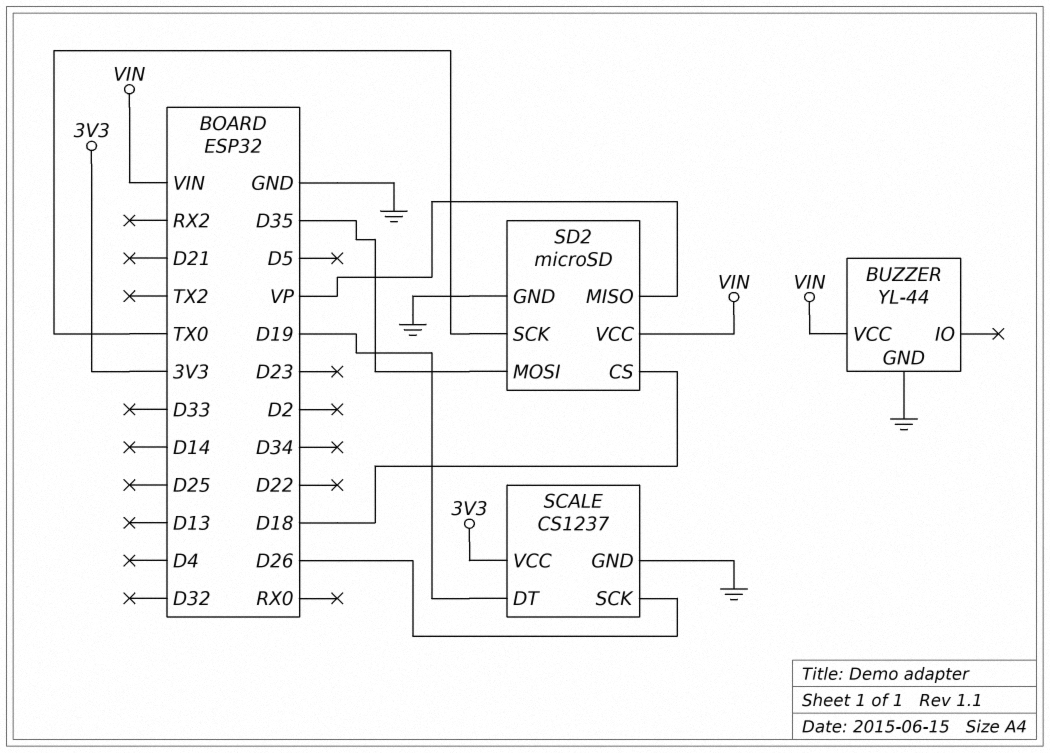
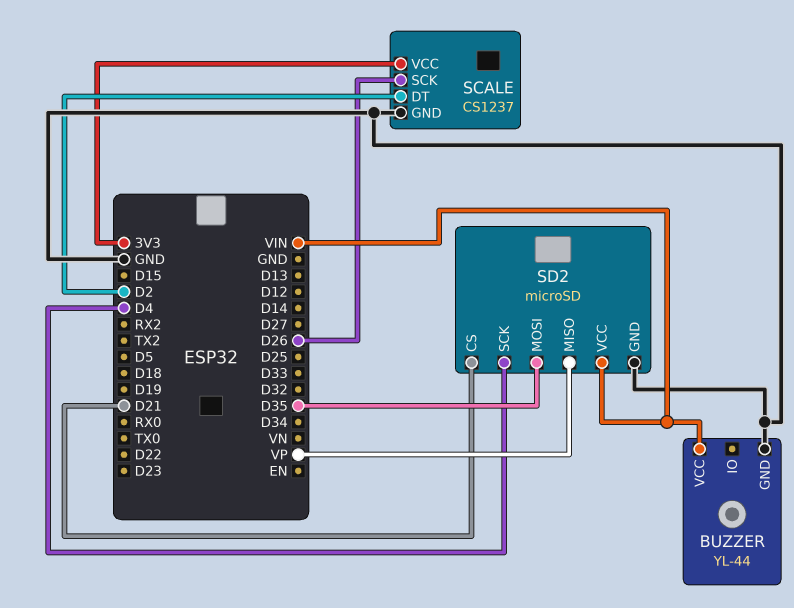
SCALE pin DT: D19 -> D2
SD2 pin CS: D18 -> D21
SD2 pin SCK: TX0 -> D4

